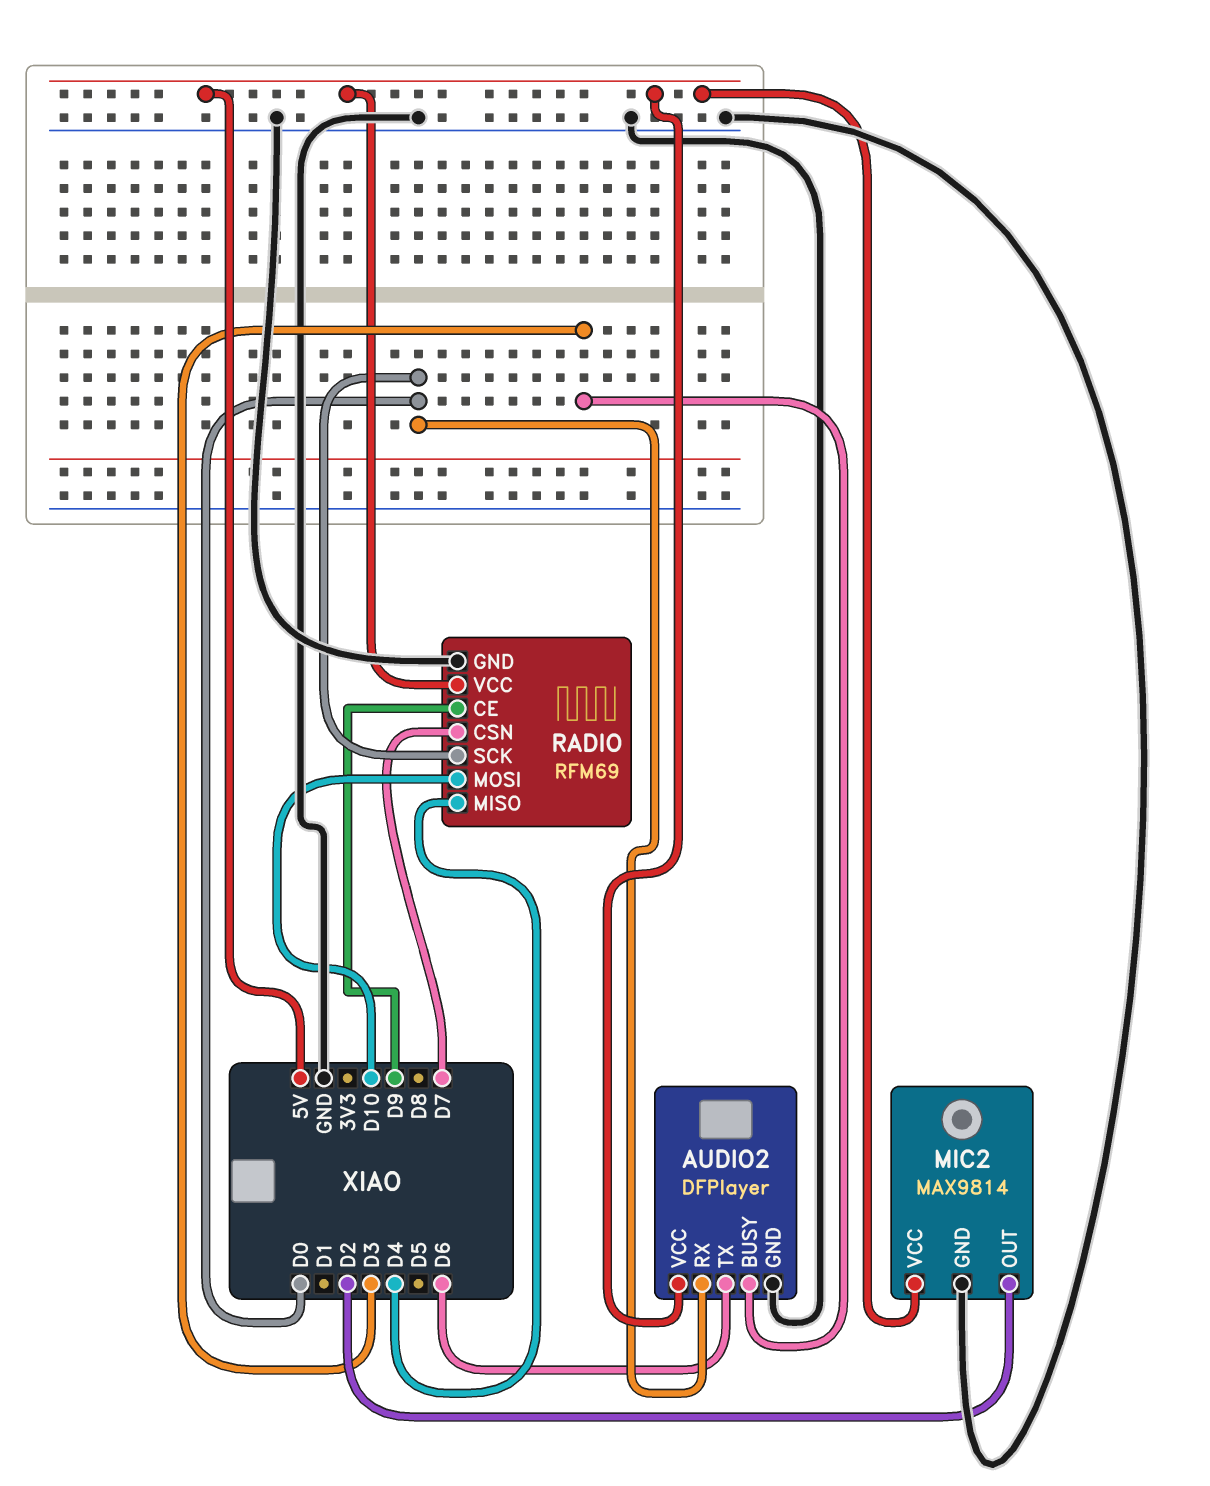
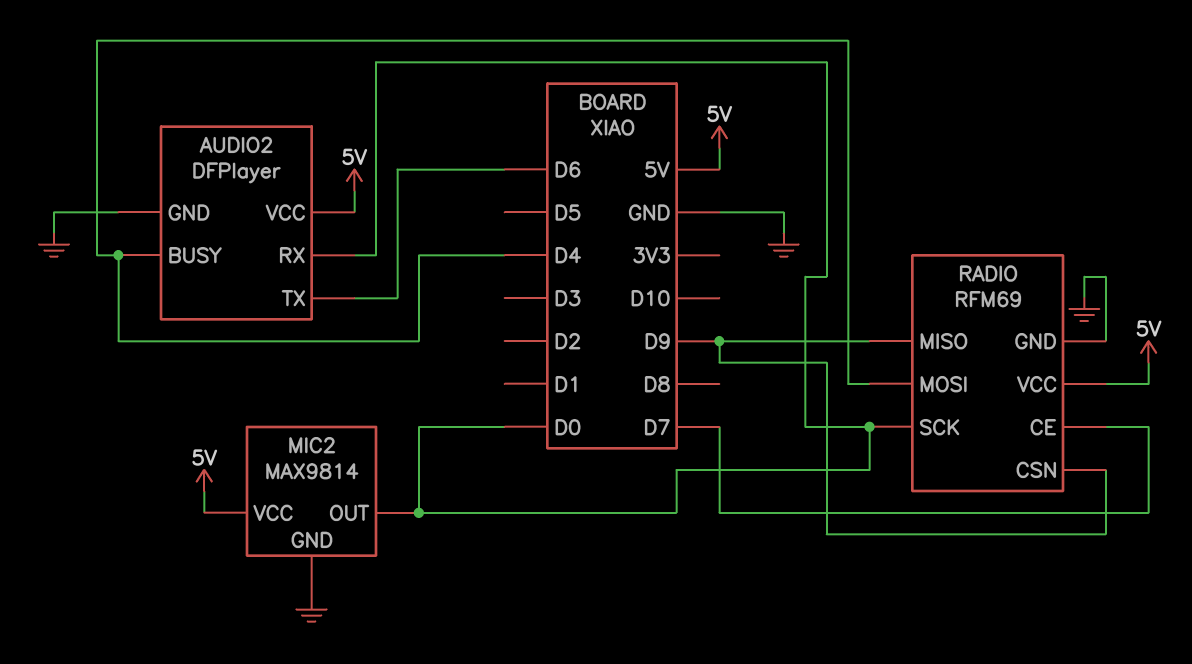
AUDIO2 pin BUSY: D3 -> D4
MIC2 pin OUT: D2 -> D0
RADIO pin CE: D9 -> D7
RADIO pin CSN: D7 -> D9
RADIO pin MISO: D4 -> D9
RADIO pin MOSI: D10 -> D4

